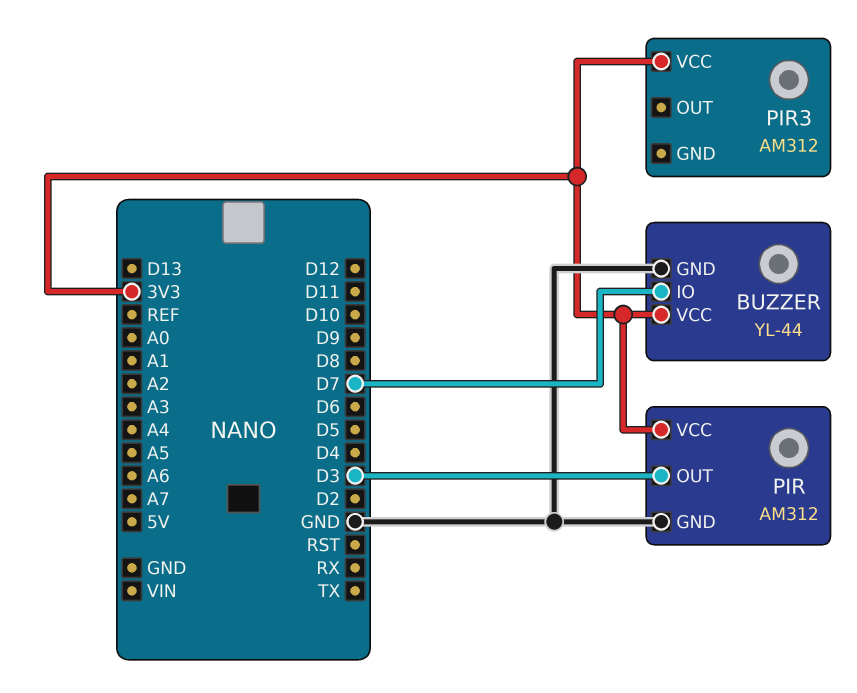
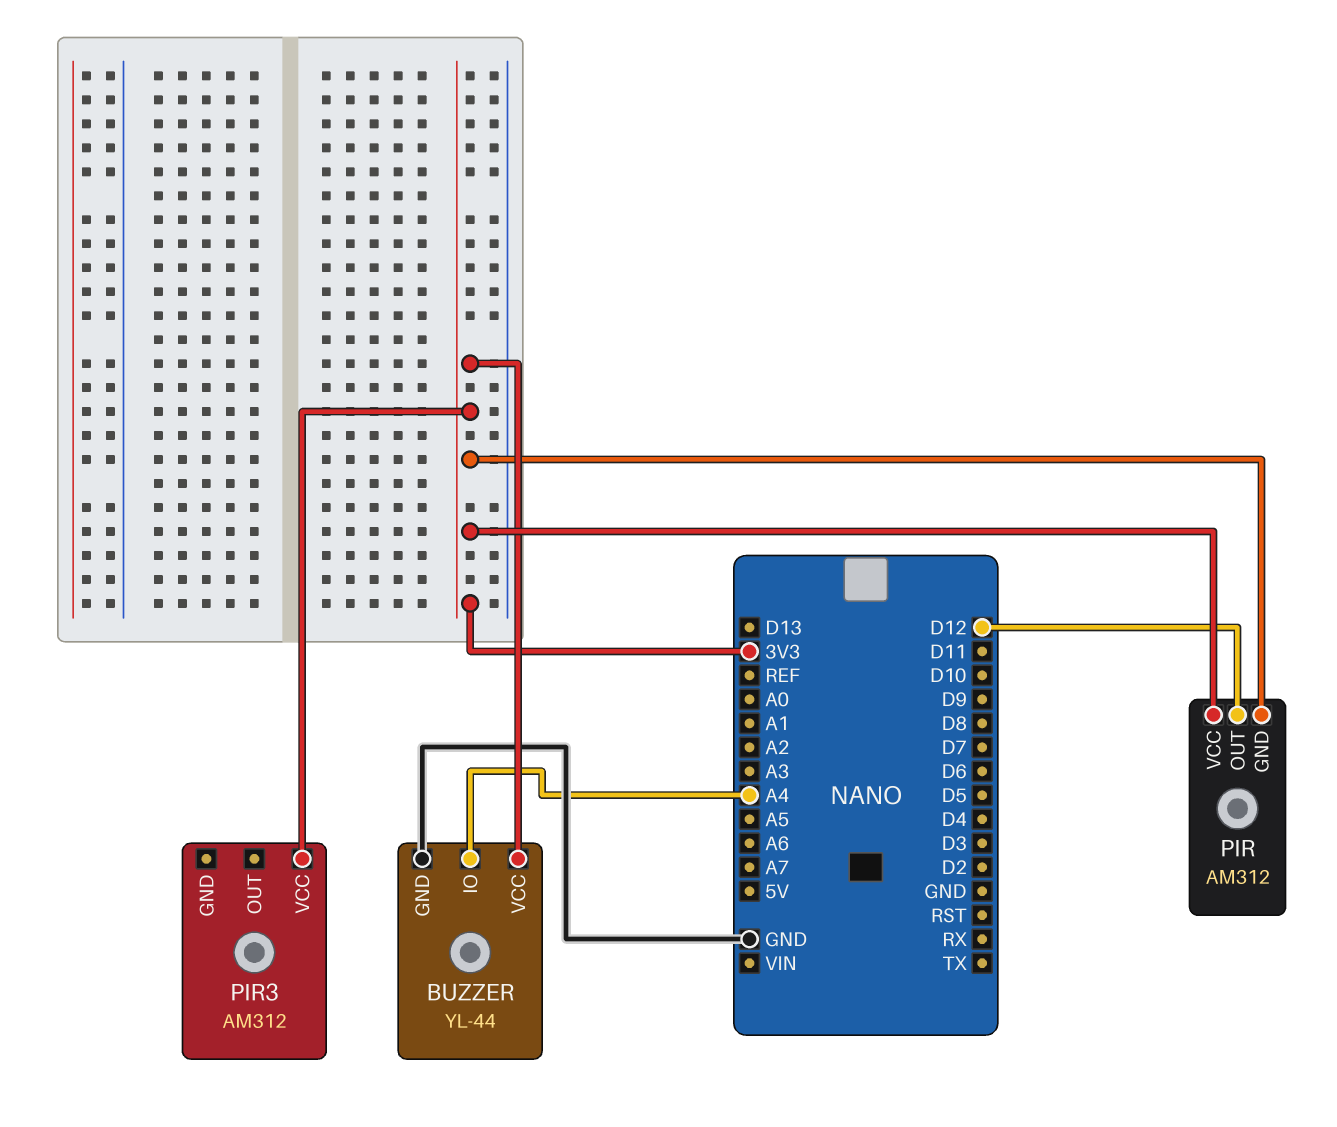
BUZZER pin IO: D7 -> A4
PIR pin GND: GND -> 3V3
PIR pin OUT: D3 -> D12

